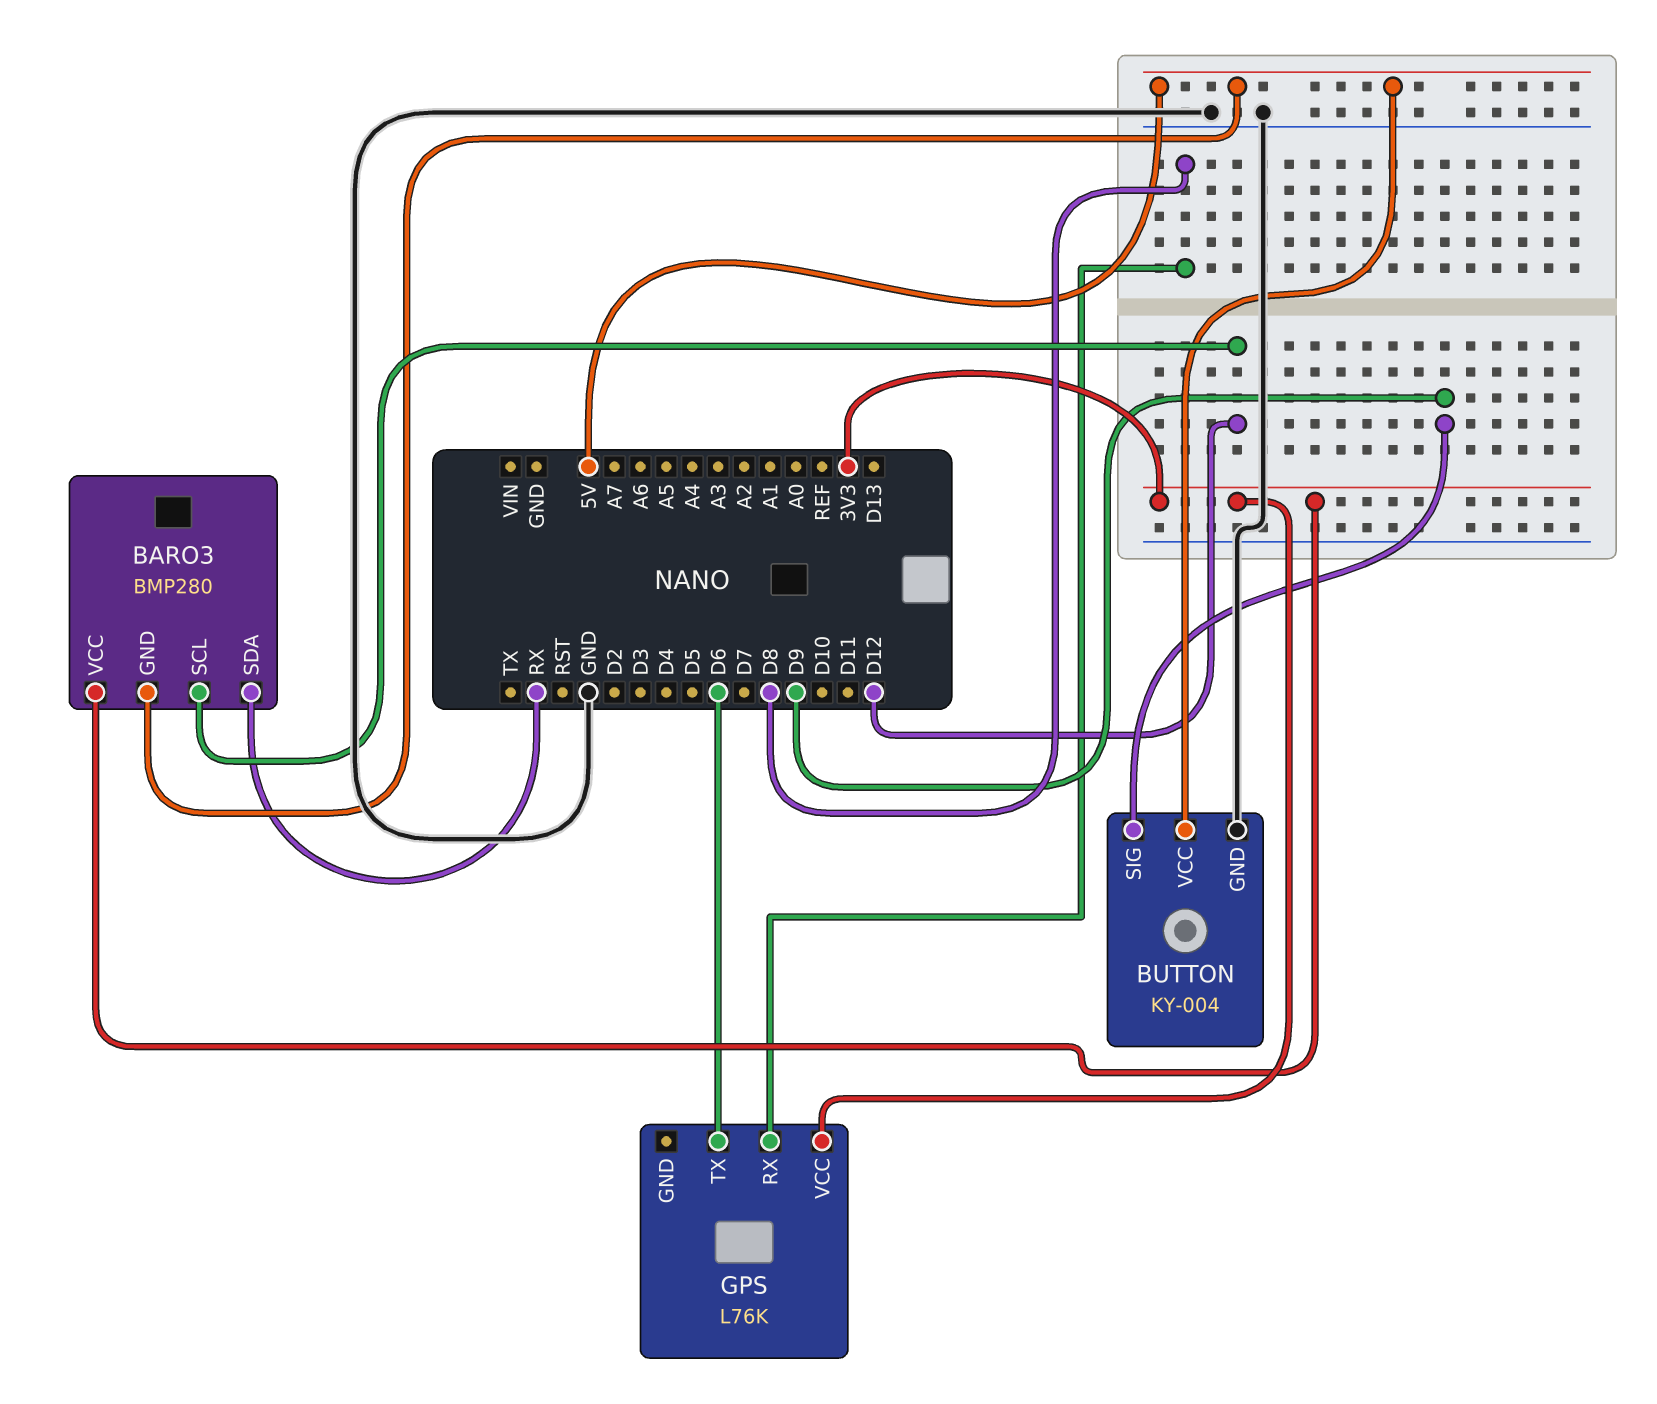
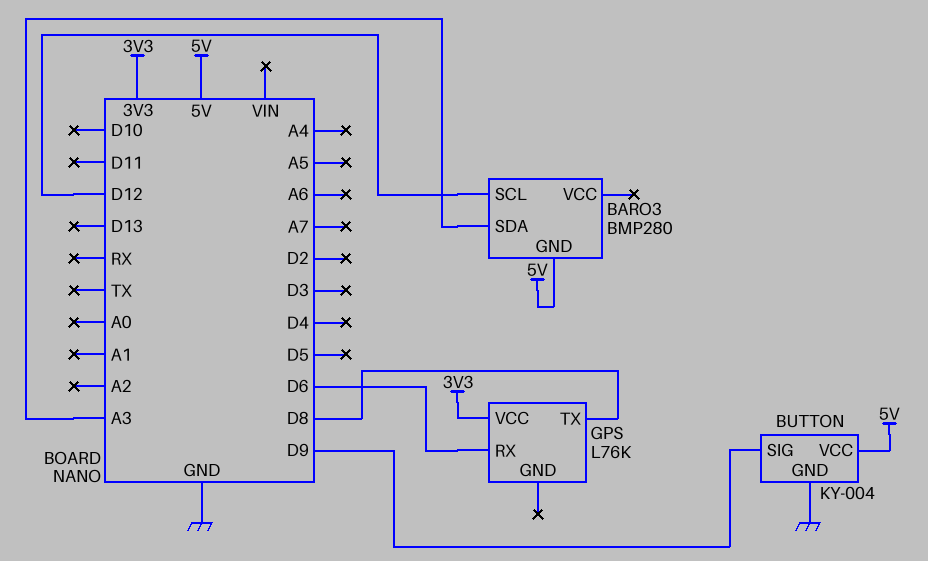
BARO3 pin SDA: RX -> A3
BARO3 pin VCC: 3V3 -> none
GPS pin RX: D8 -> D6
GPS pin TX: D6 -> D8

